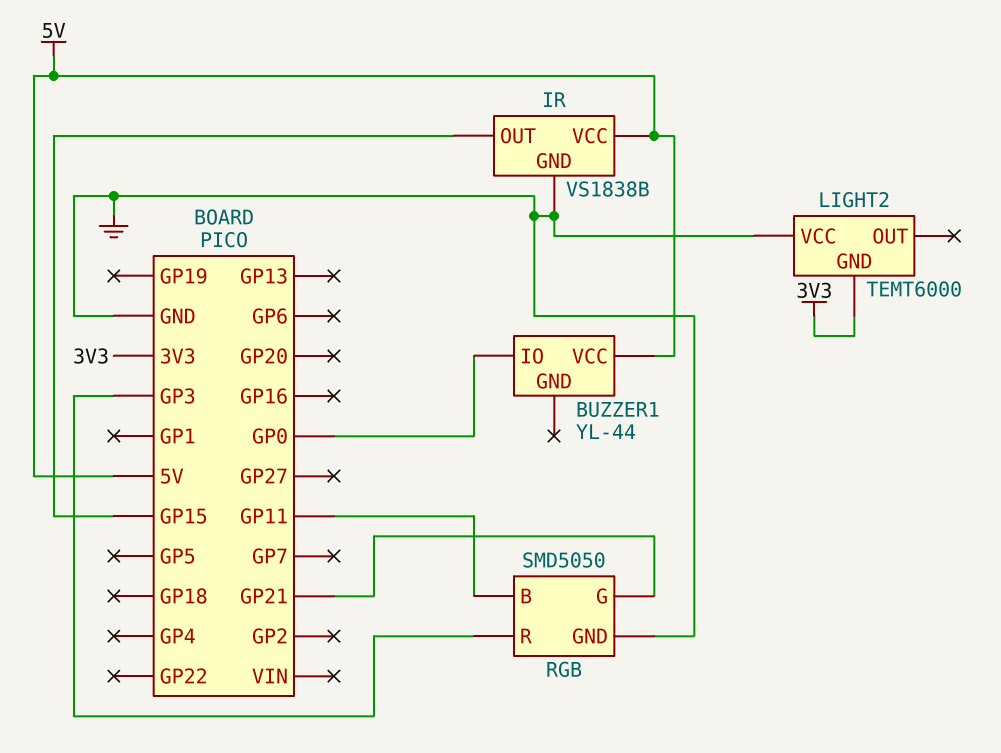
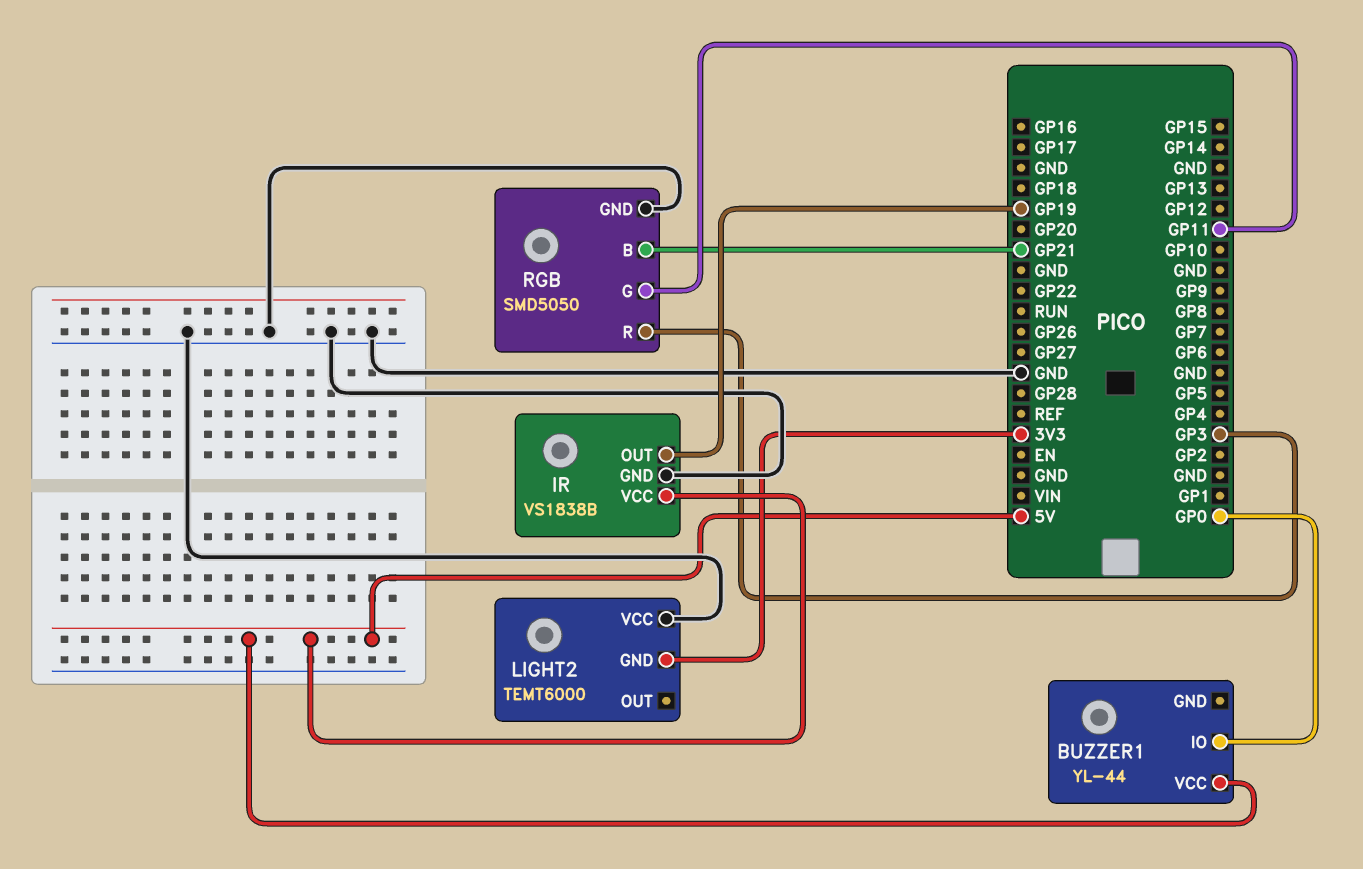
IR pin OUT: GP15 -> GP19
RGB pin B: GP11 -> GP21
RGB pin G: GP21 -> GP11

